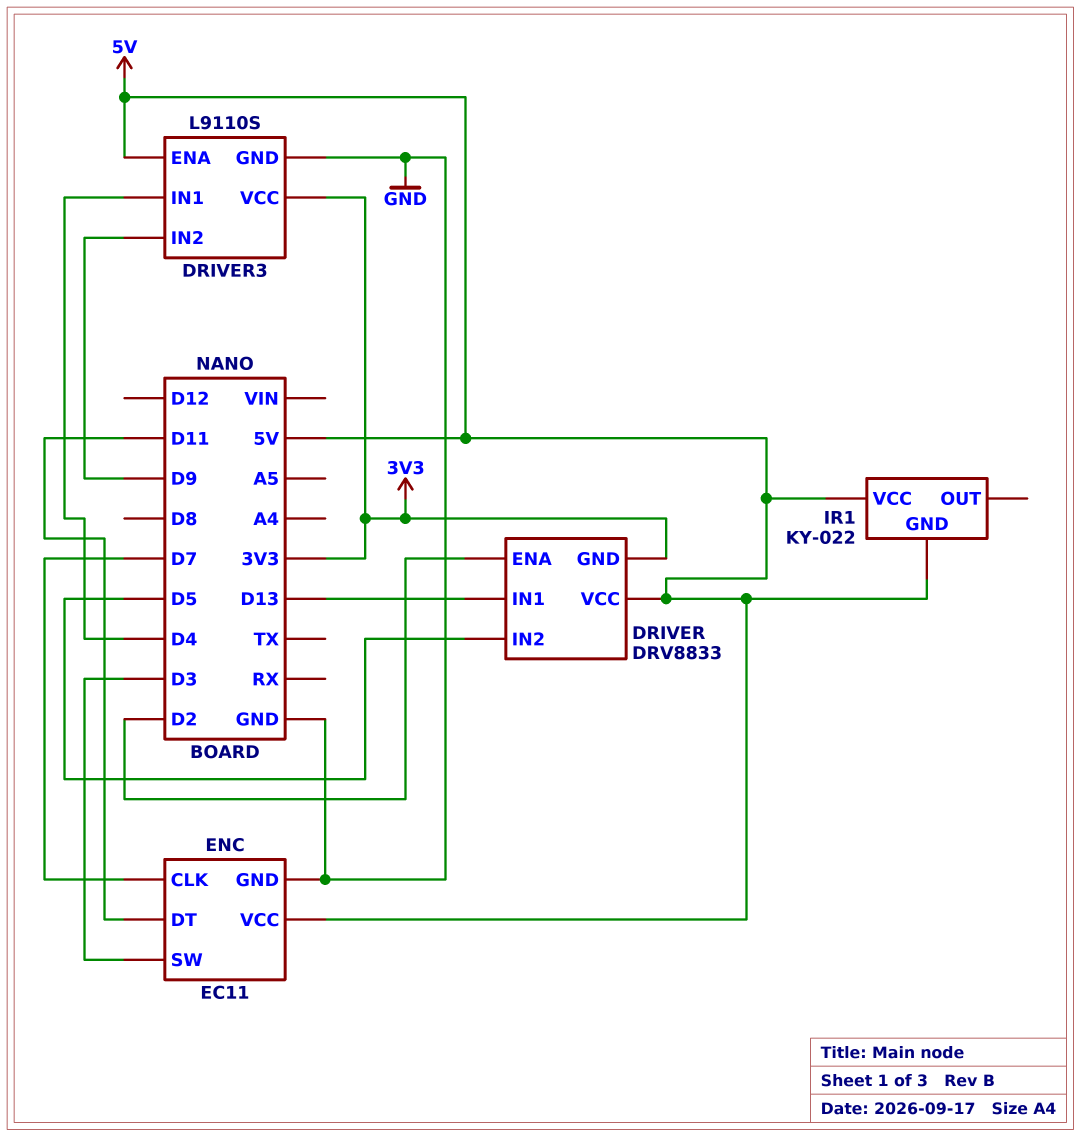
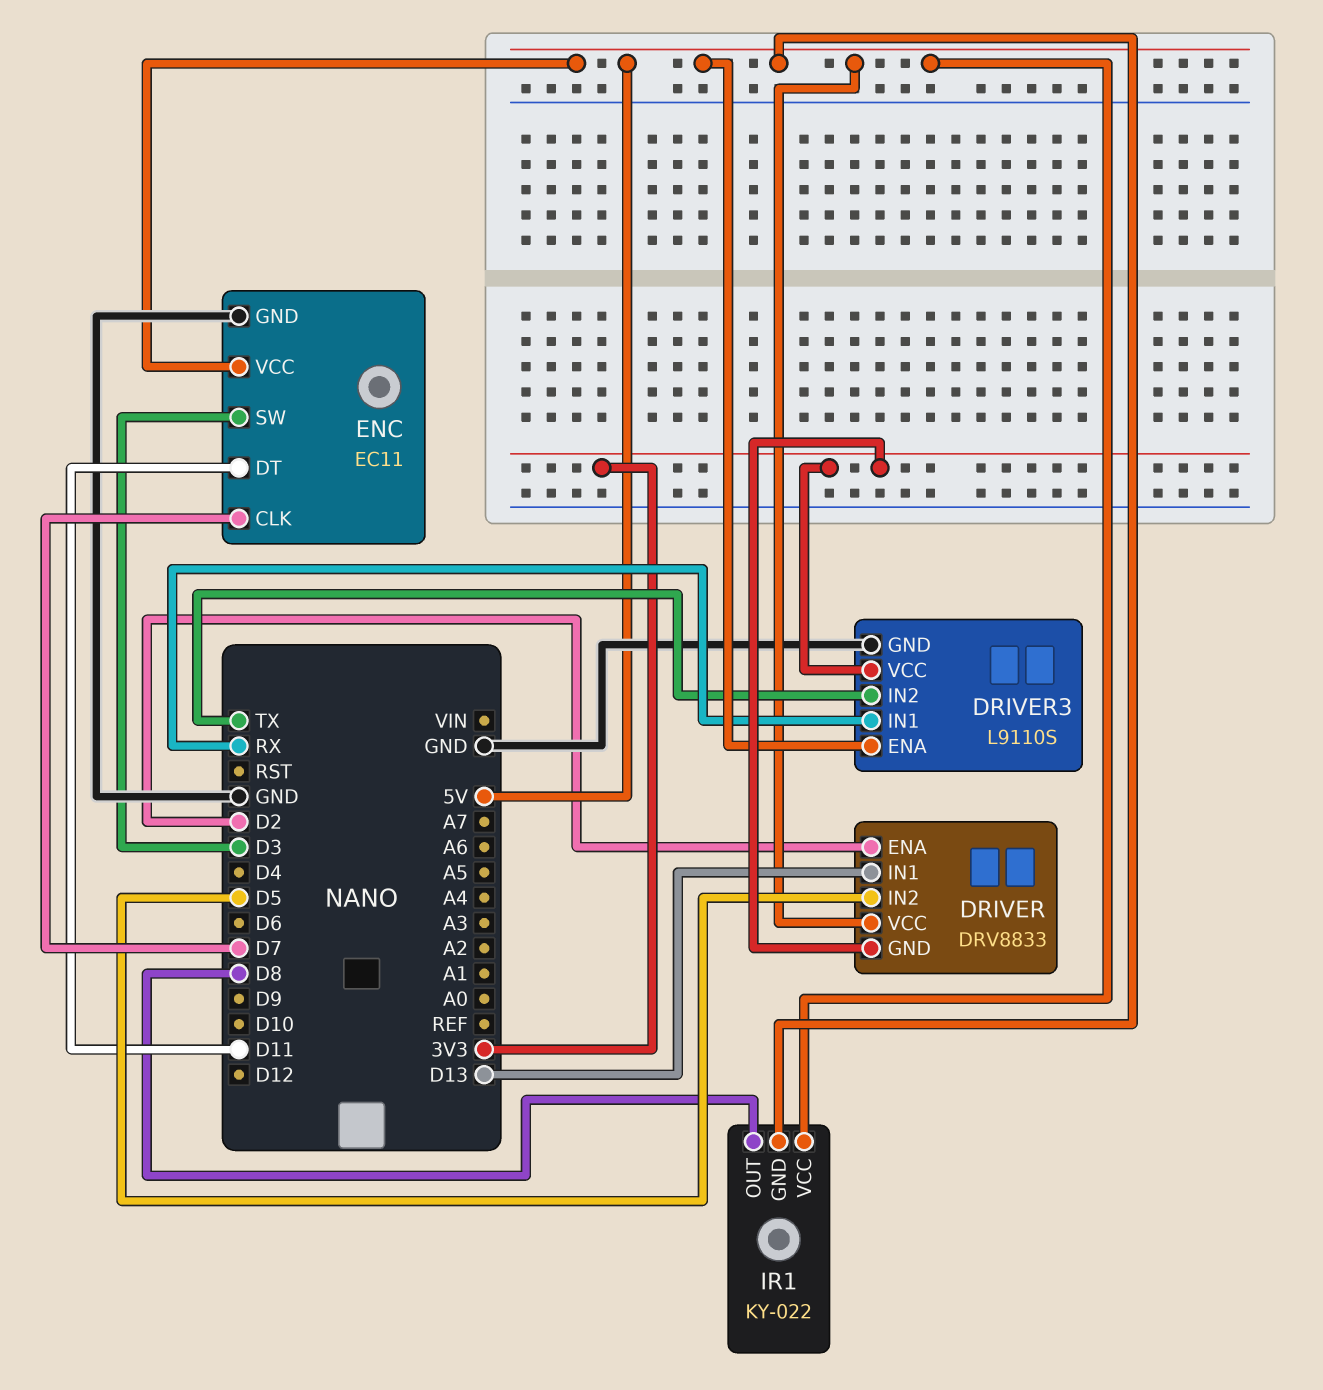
DRIVER3 pin IN1: D4 -> RX
DRIVER3 pin IN2: D9 -> TX
IR1 pin OUT: none -> D8

